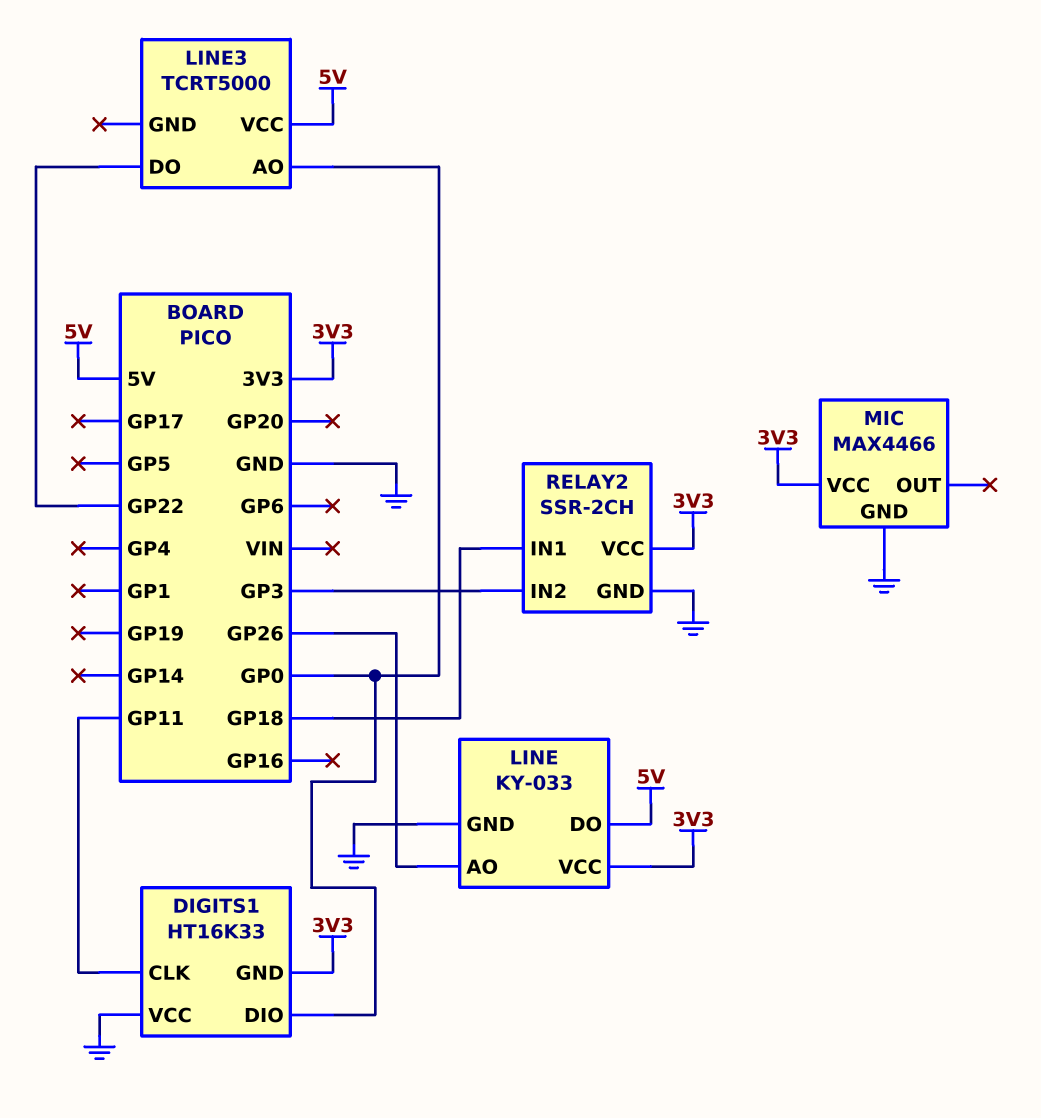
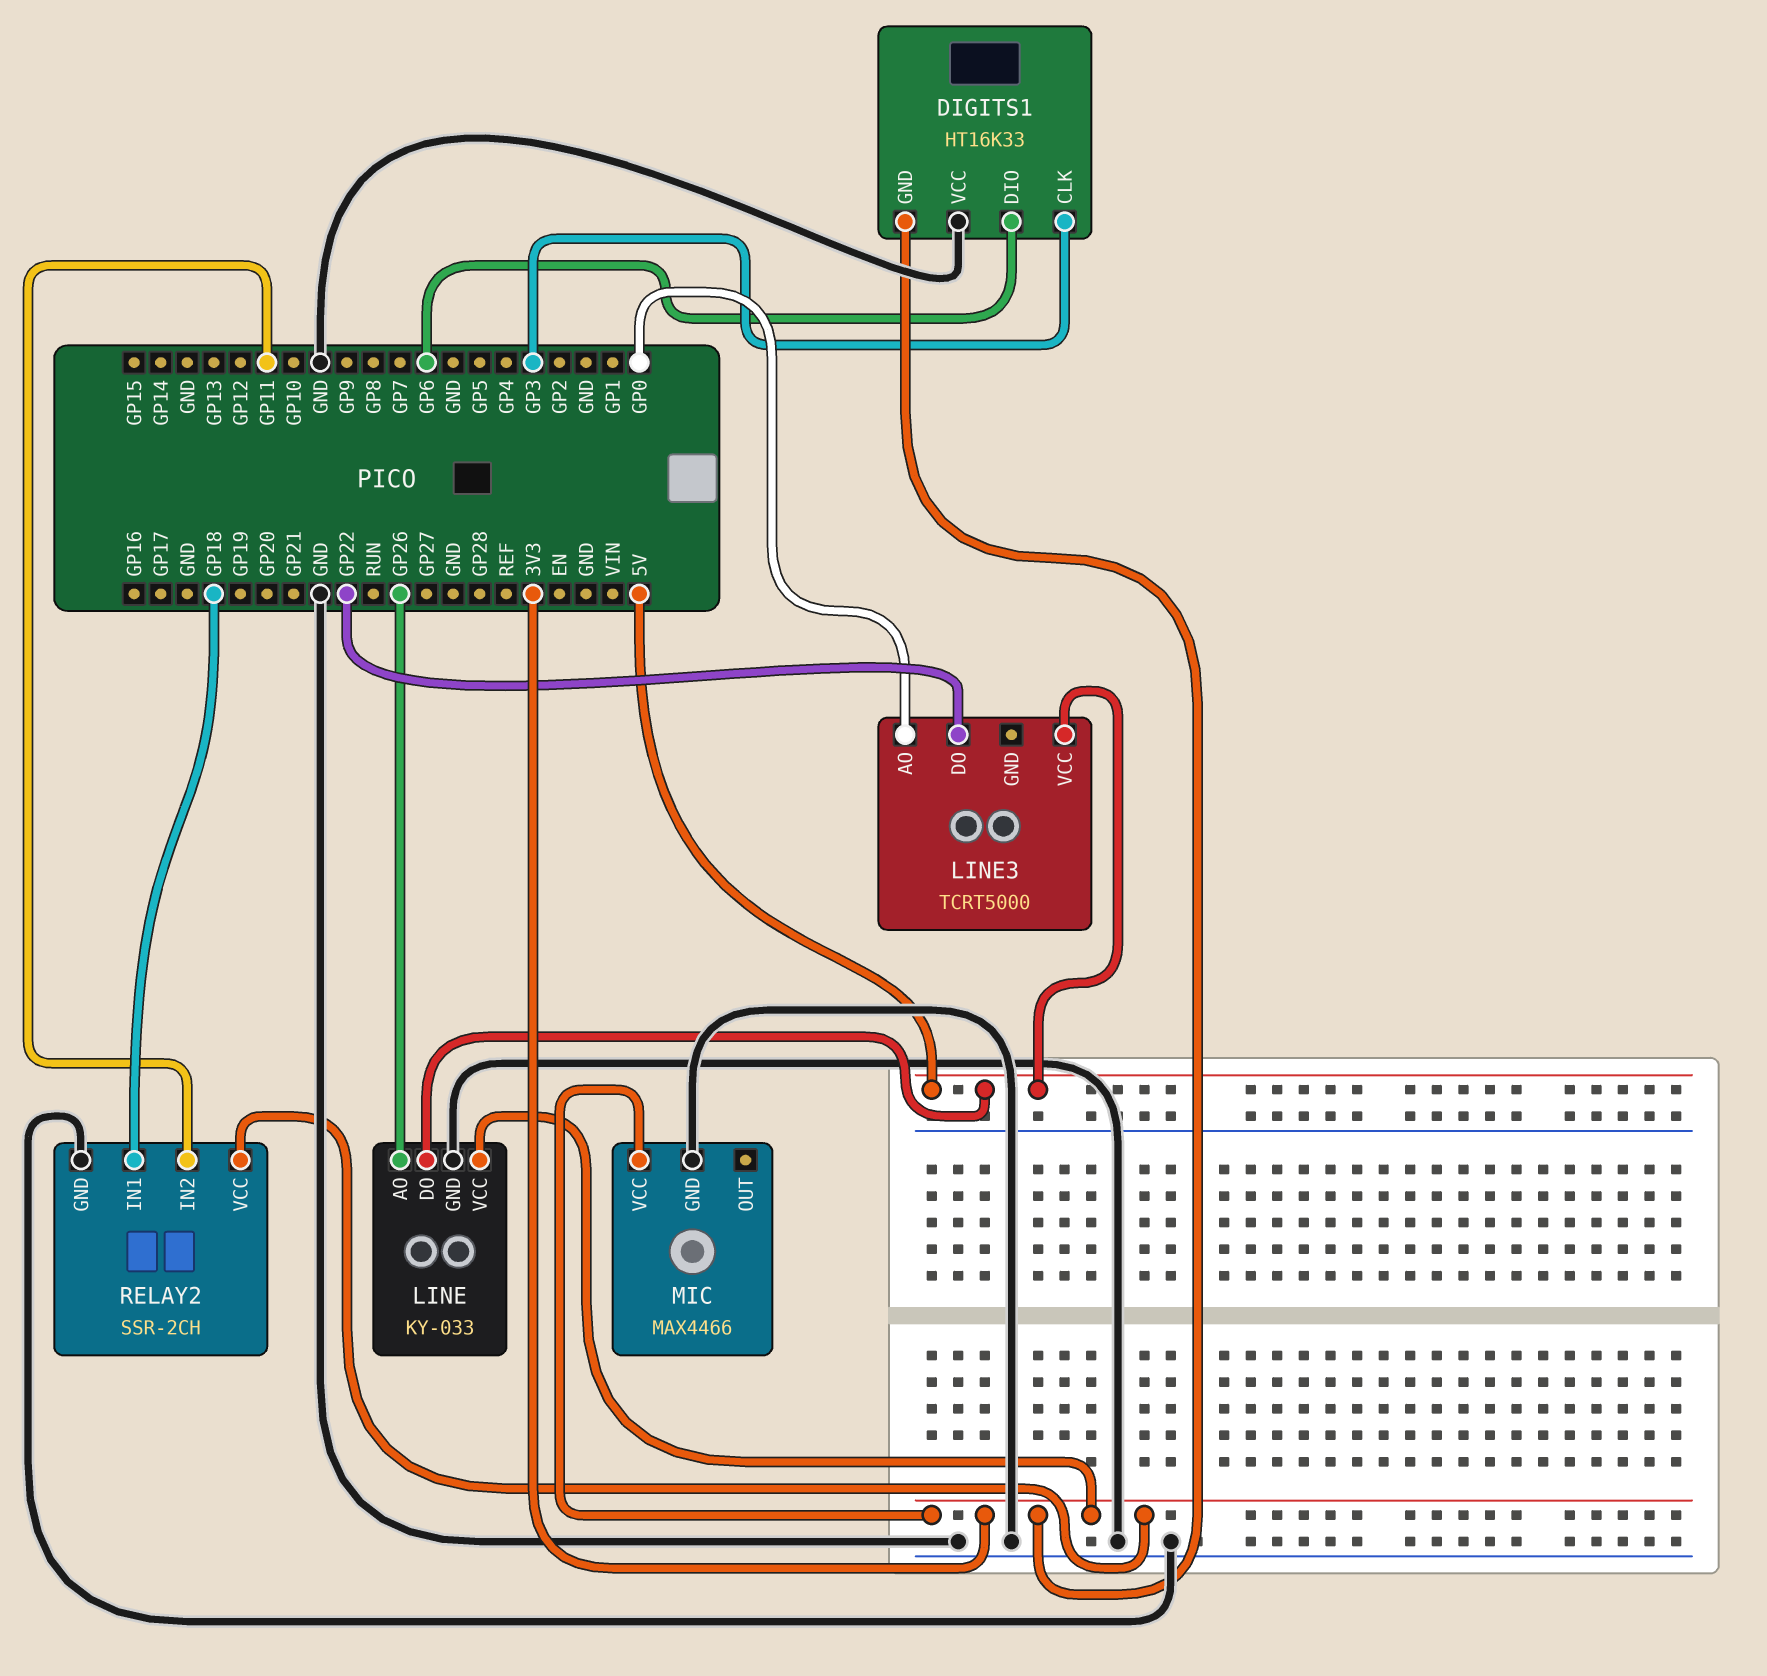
DIGITS1 pin CLK: GP11 -> GP3
DIGITS1 pin DIO: GP0 -> GP6
RELAY2 pin IN2: GP3 -> GP11

